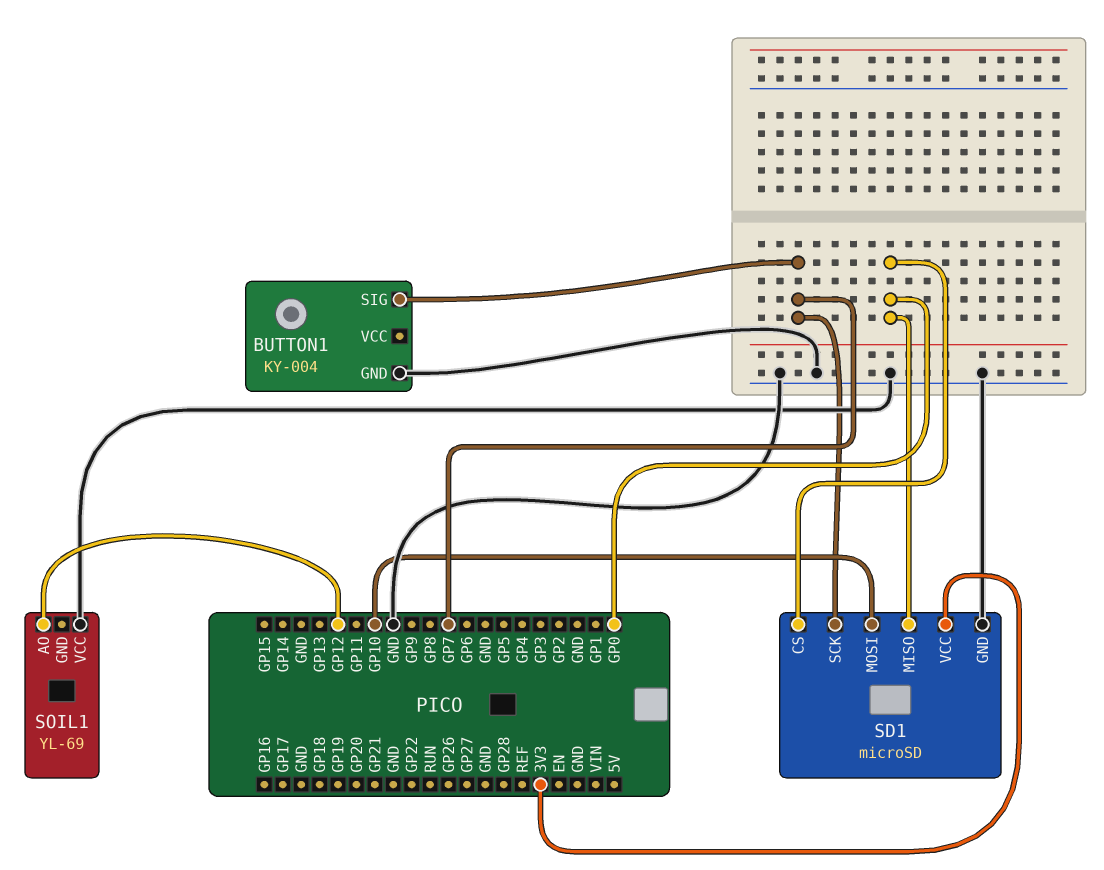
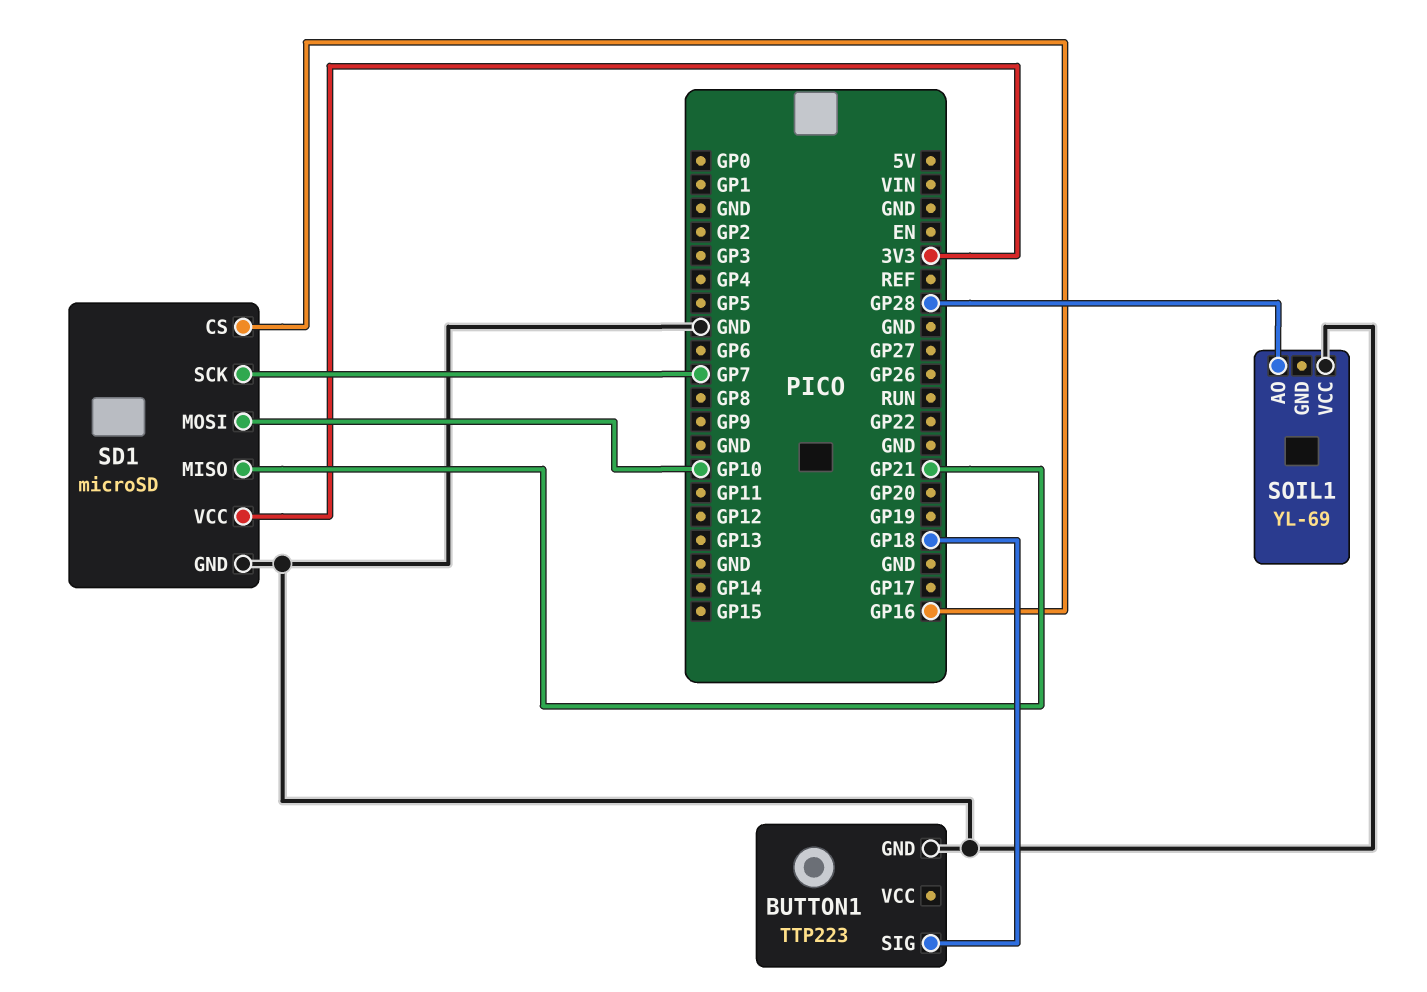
BUTTON1: KY-004 -> TTP223
BUTTON1 pin SIG: GP7 -> GP18
SD1 pin CS: GP0 -> GP16
SD1 pin MISO: GP0 -> GP21
SOIL1 pin AO: GP12 -> GP28

